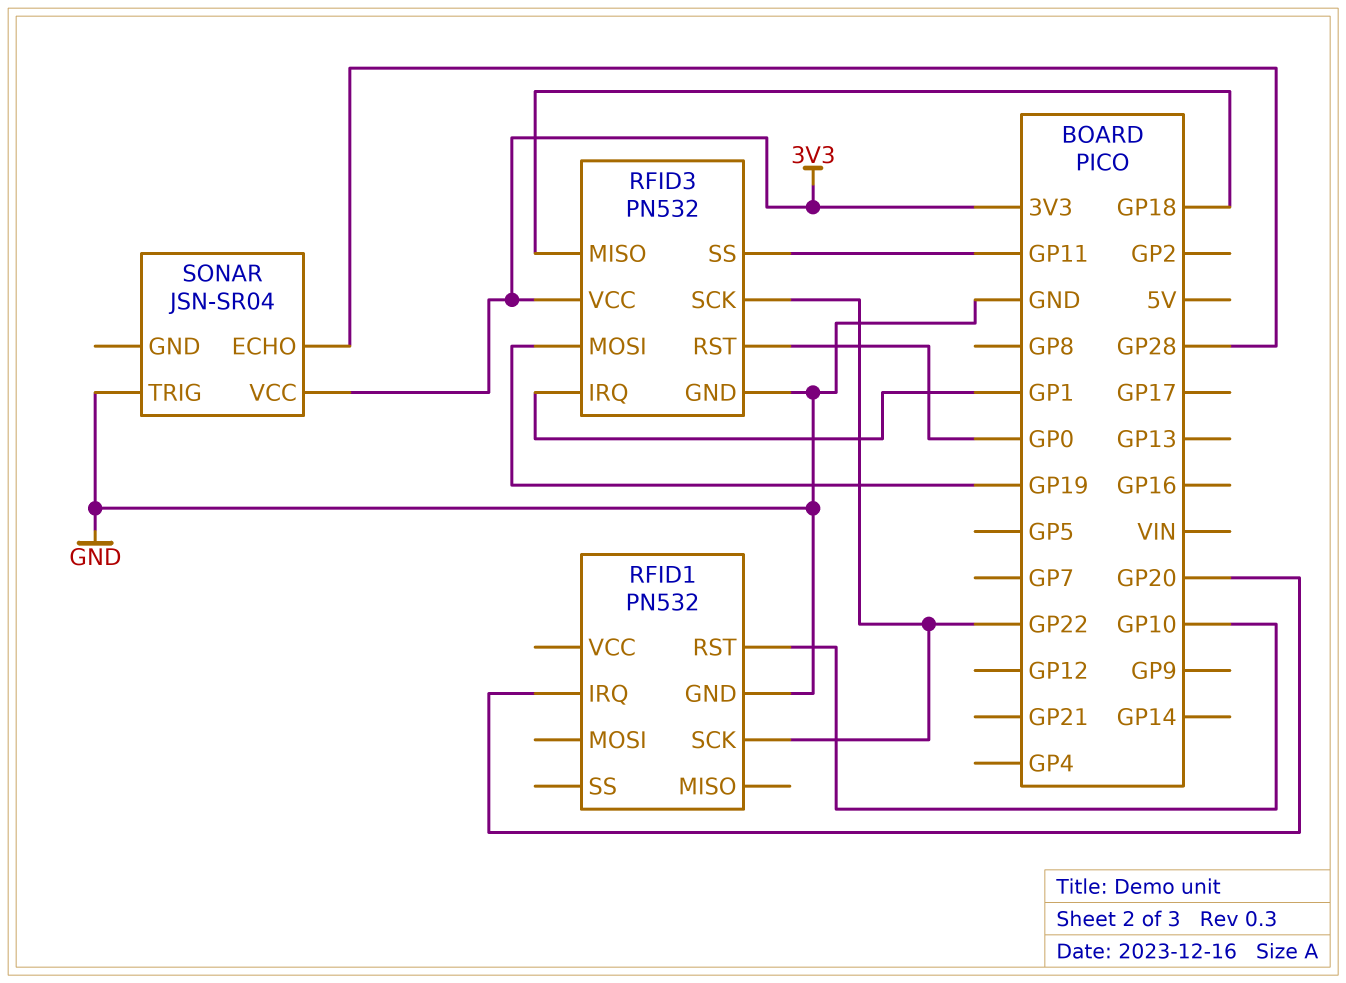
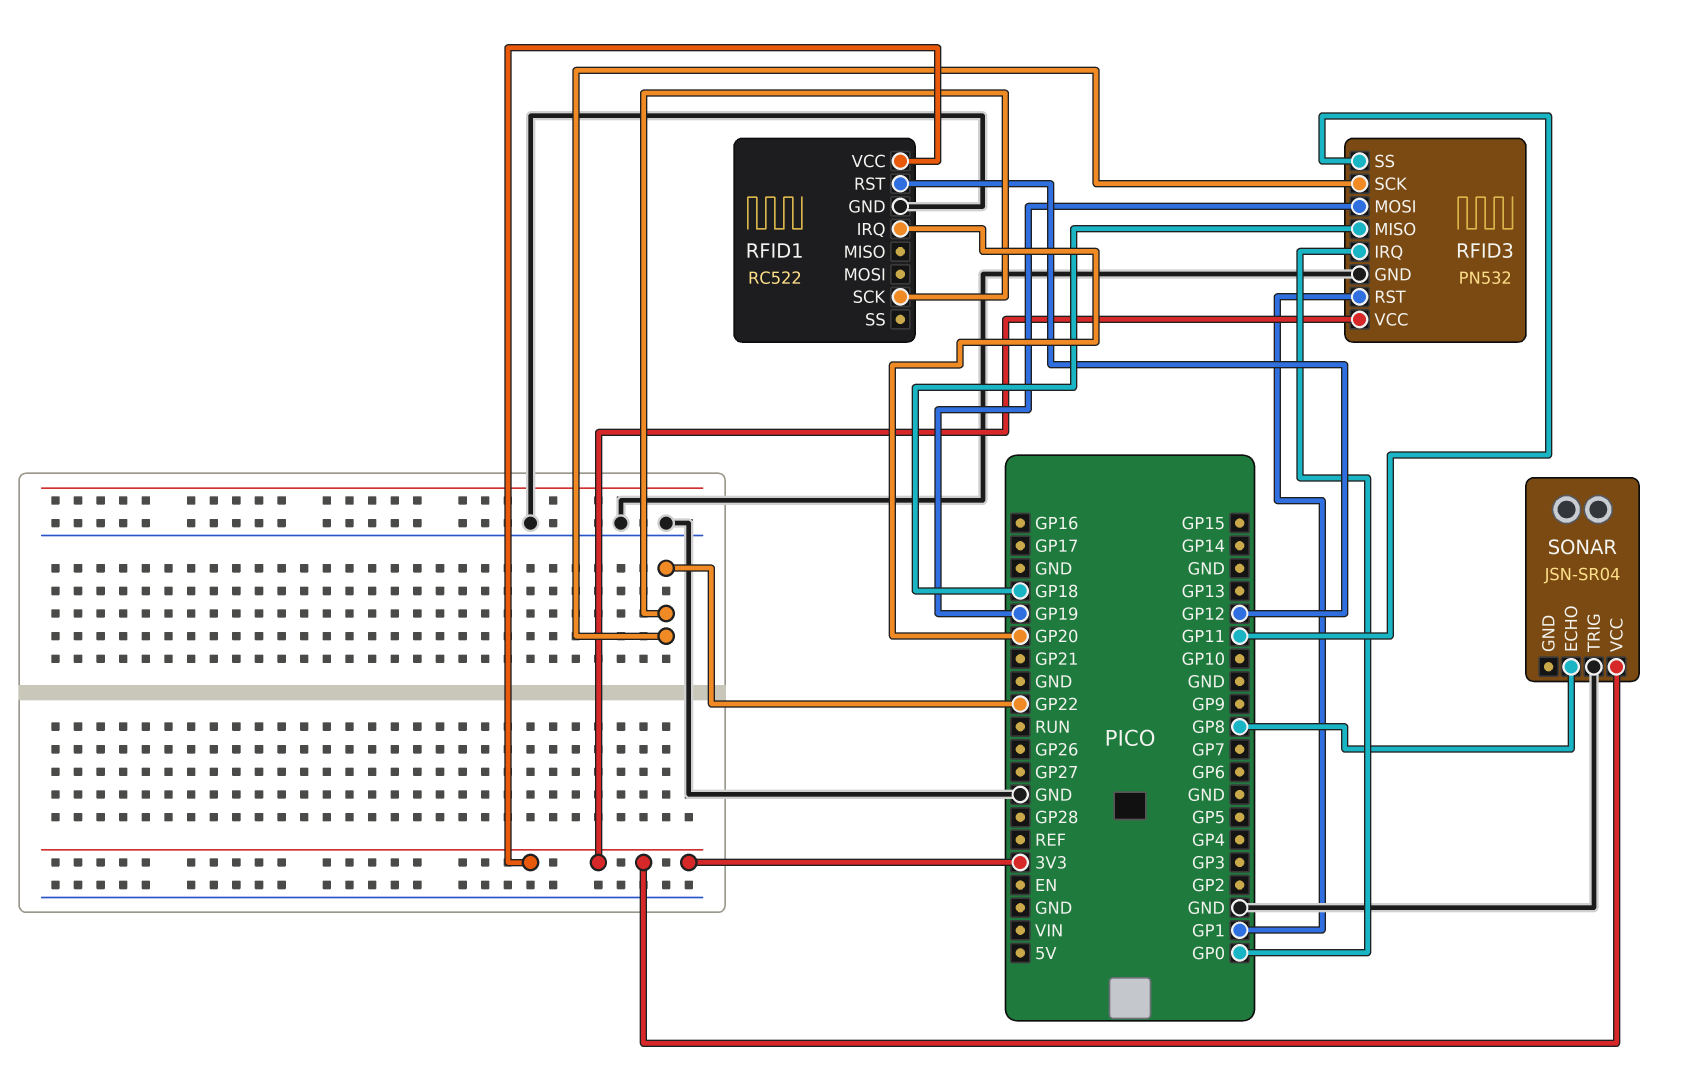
RFID1: PN532 -> RC522
RFID1 pin RST: GP10 -> GP12
RFID1 pin VCC: none -> 3V3
RFID3 pin IRQ: GP1 -> GP0
RFID3 pin RST: GP0 -> GP1
SONAR pin ECHO: GP28 -> GP8

